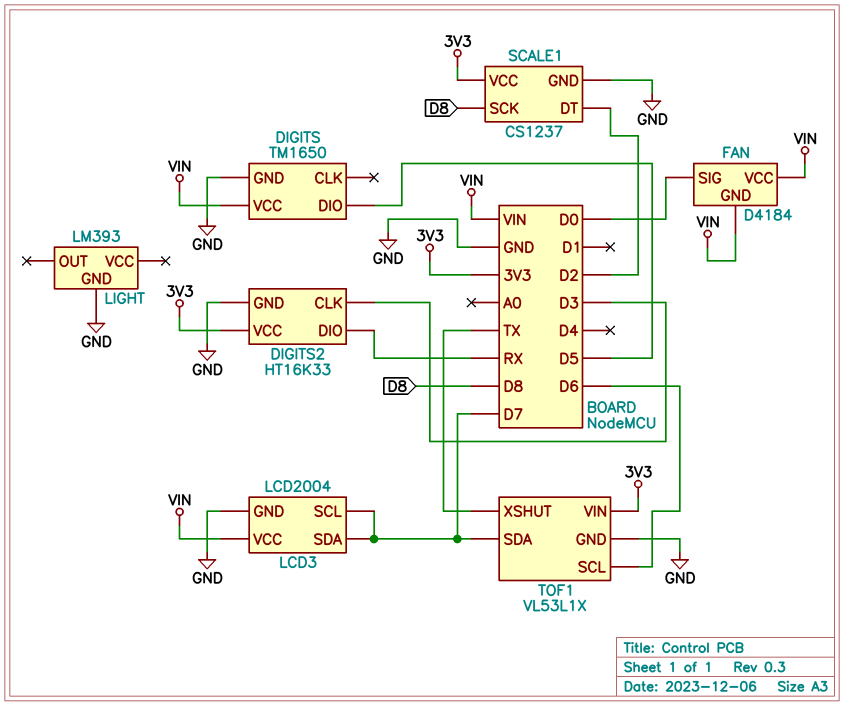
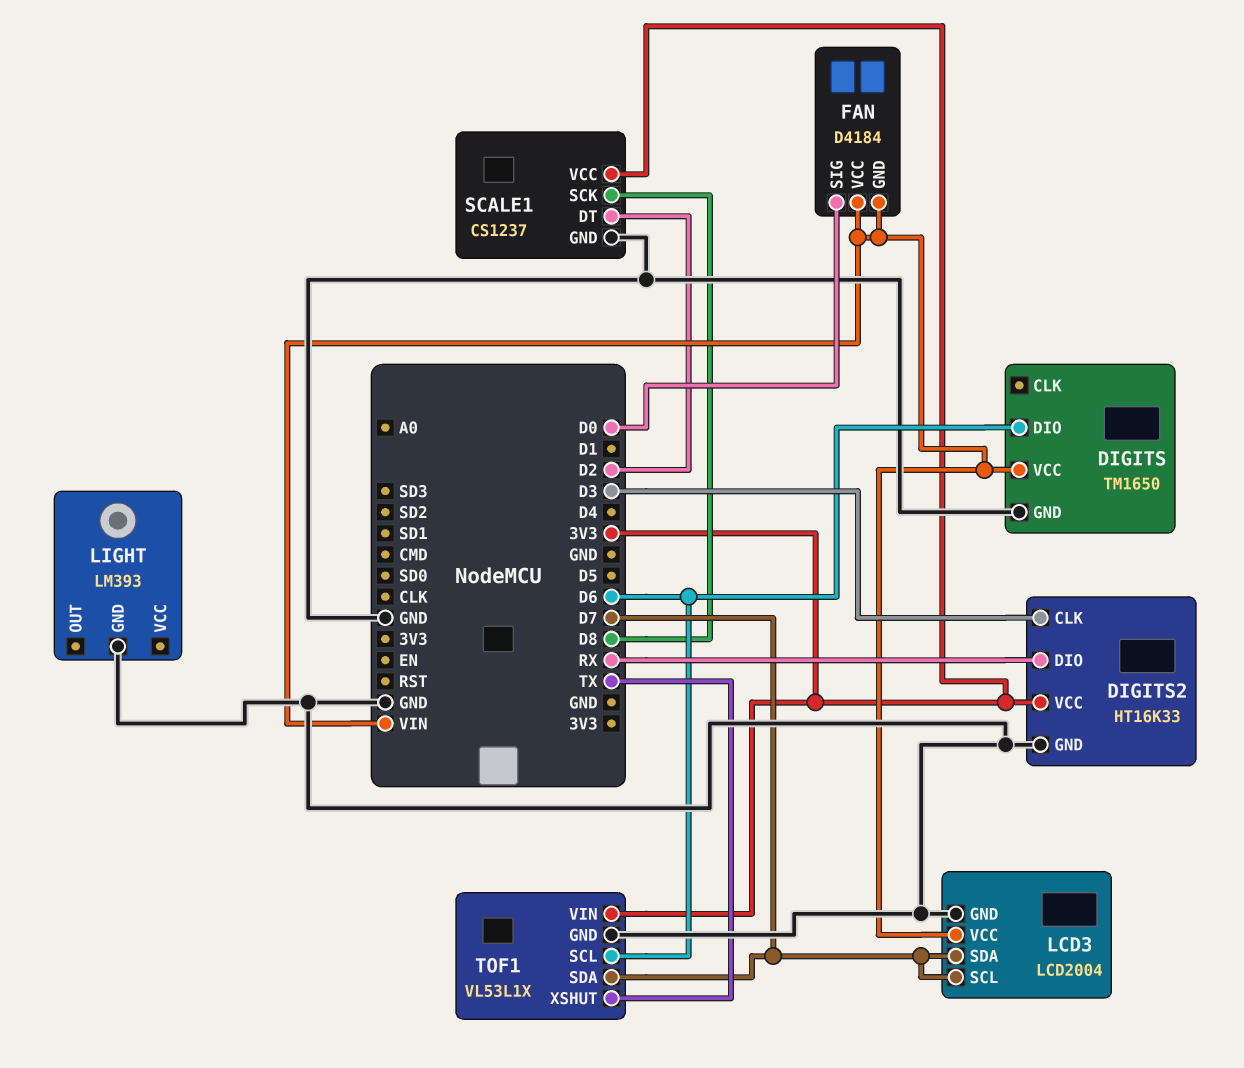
DIGITS pin DIO: D5 -> D6

